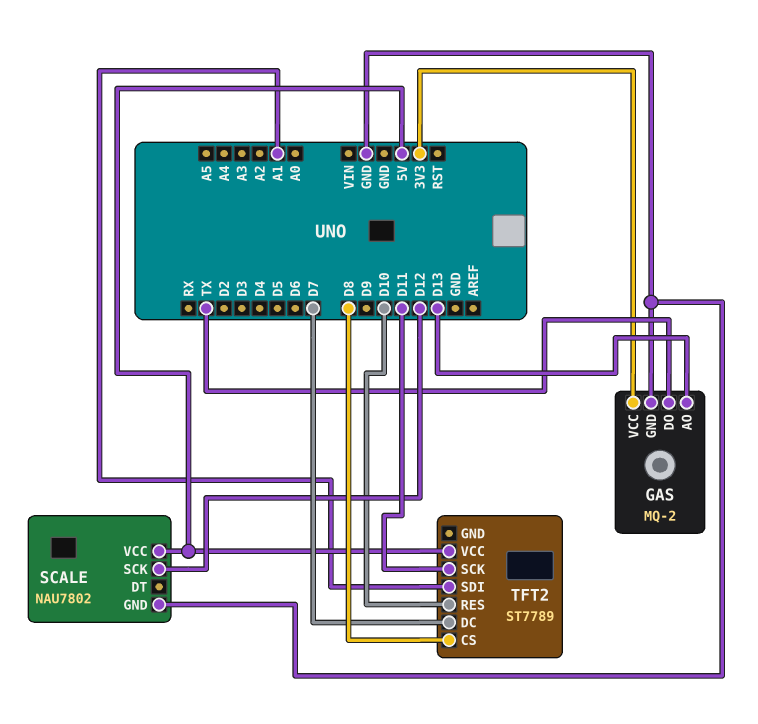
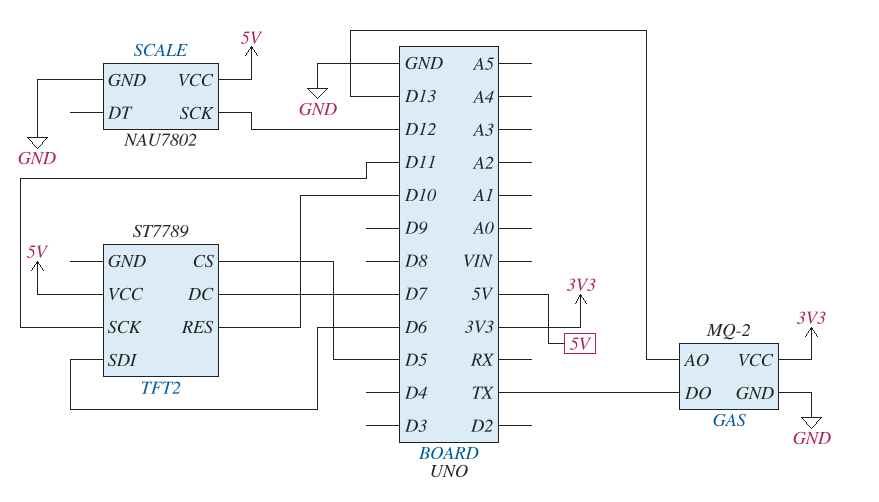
TFT2 pin CS: D8 -> D5
TFT2 pin SDI: A1 -> D6

